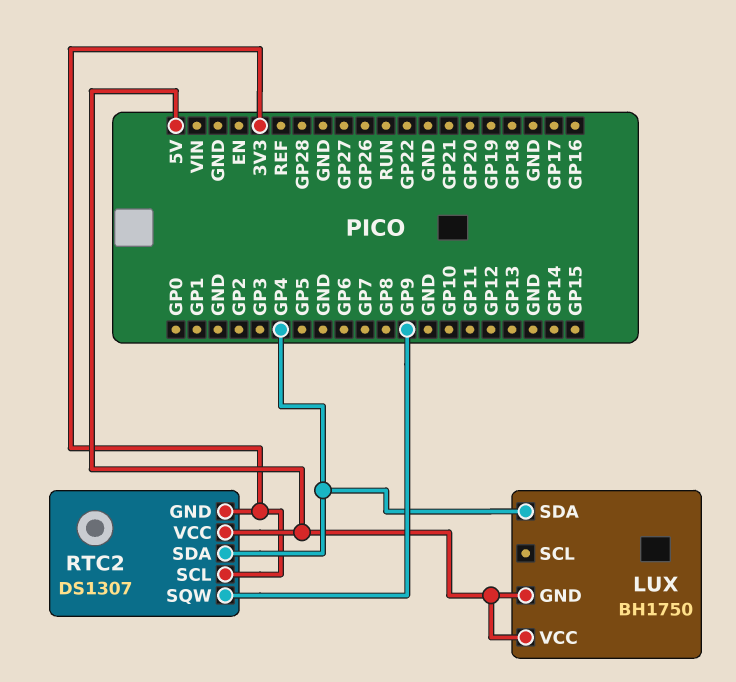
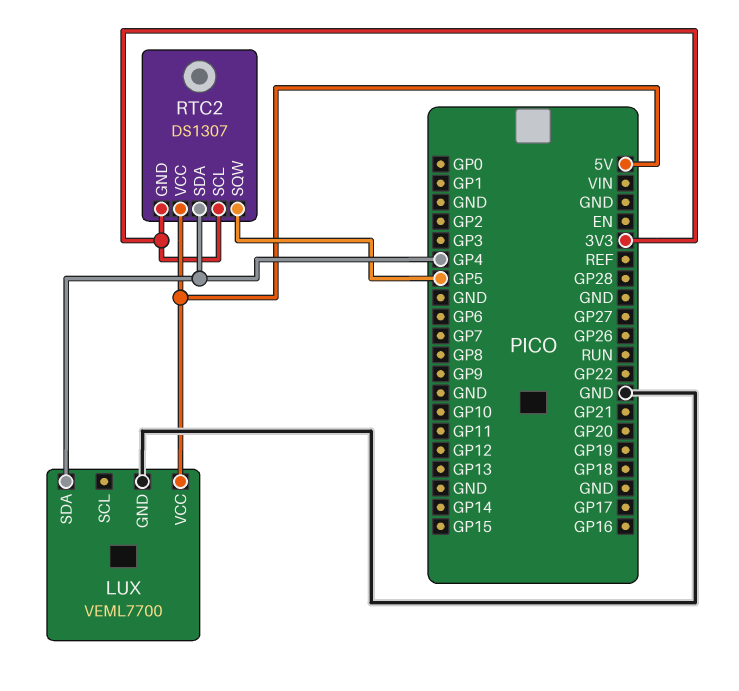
LUX: BH1750 -> VEML7700
LUX pin GND: 5V -> GND
RTC2 pin SQW: GP9 -> GP5

